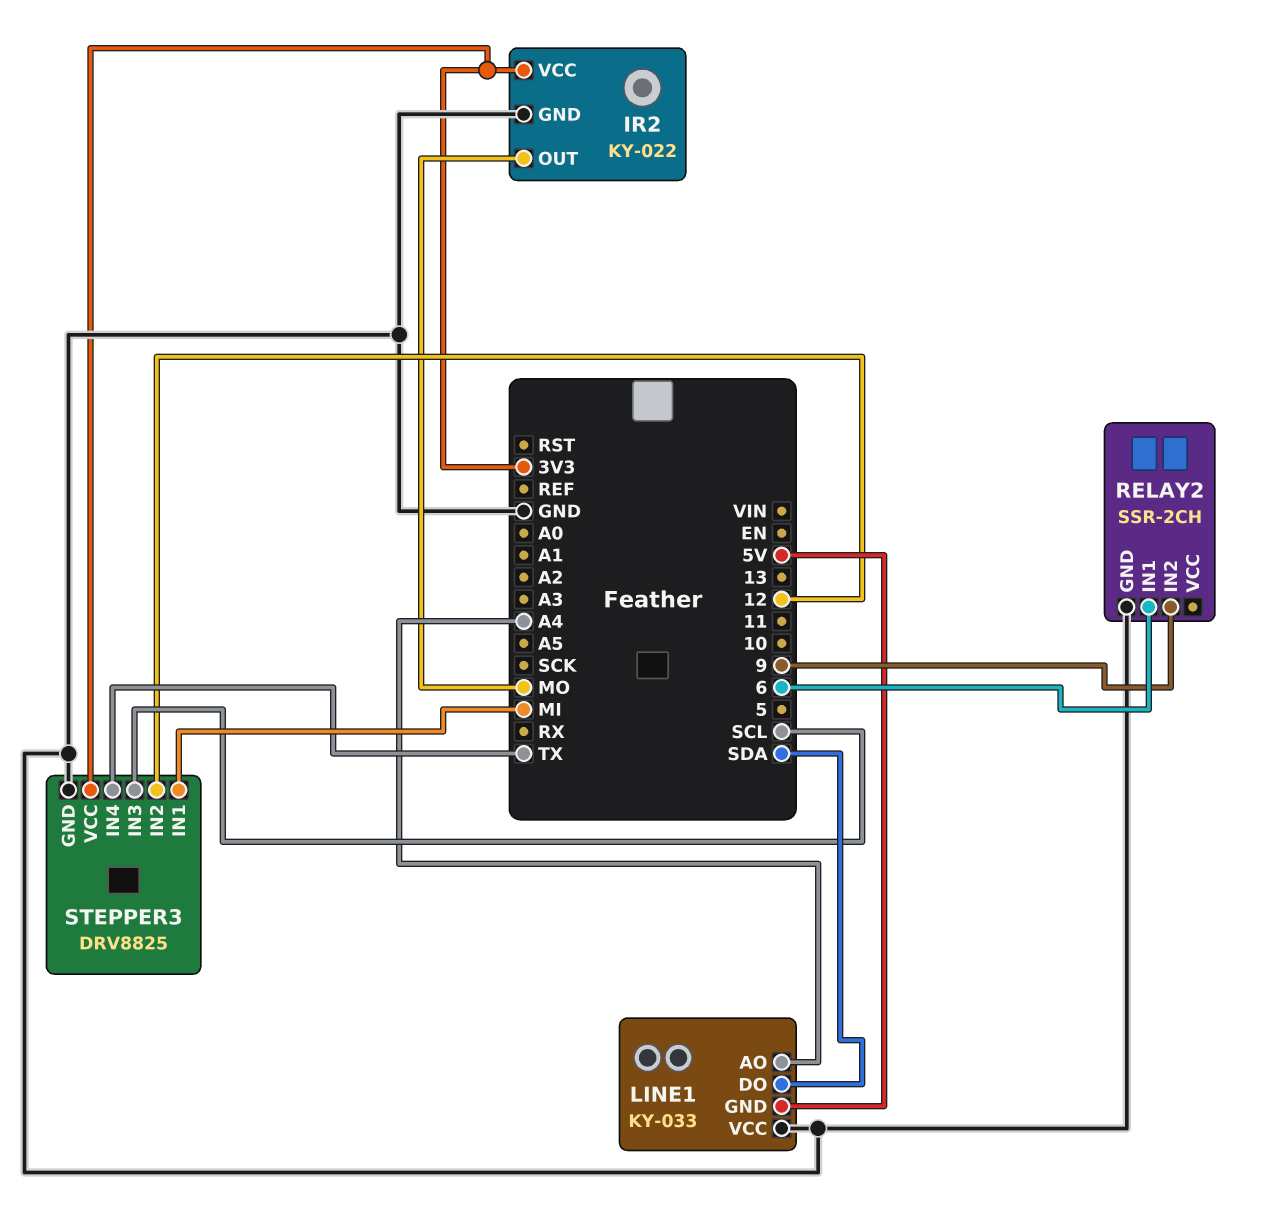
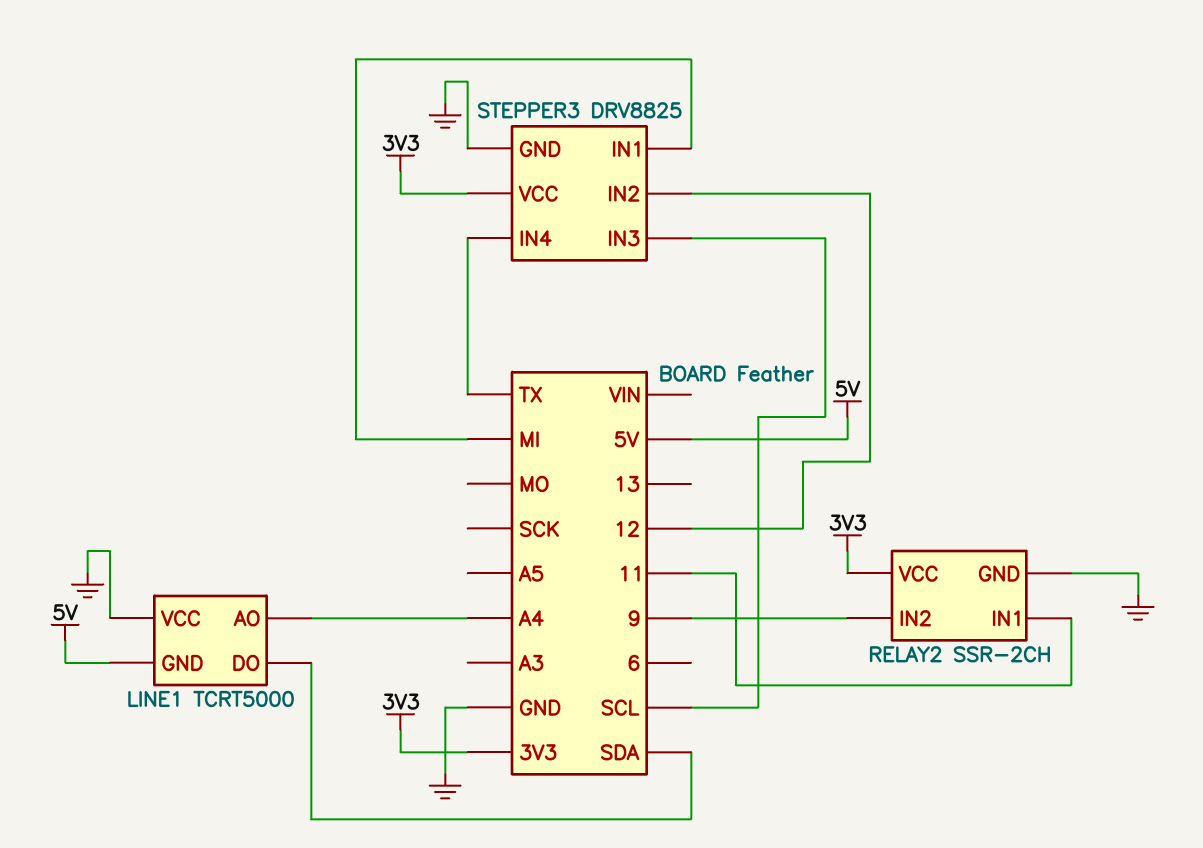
IR2: KY-022 -> none
IR2 pin GND: GND -> none
IR2 pin OUT: MO -> none
IR2 pin VCC: 3V3 -> none
LINE1: KY-033 -> TCRT5000
RELAY2 pin IN1: 6 -> 11
RELAY2 pin VCC: none -> 3V3

